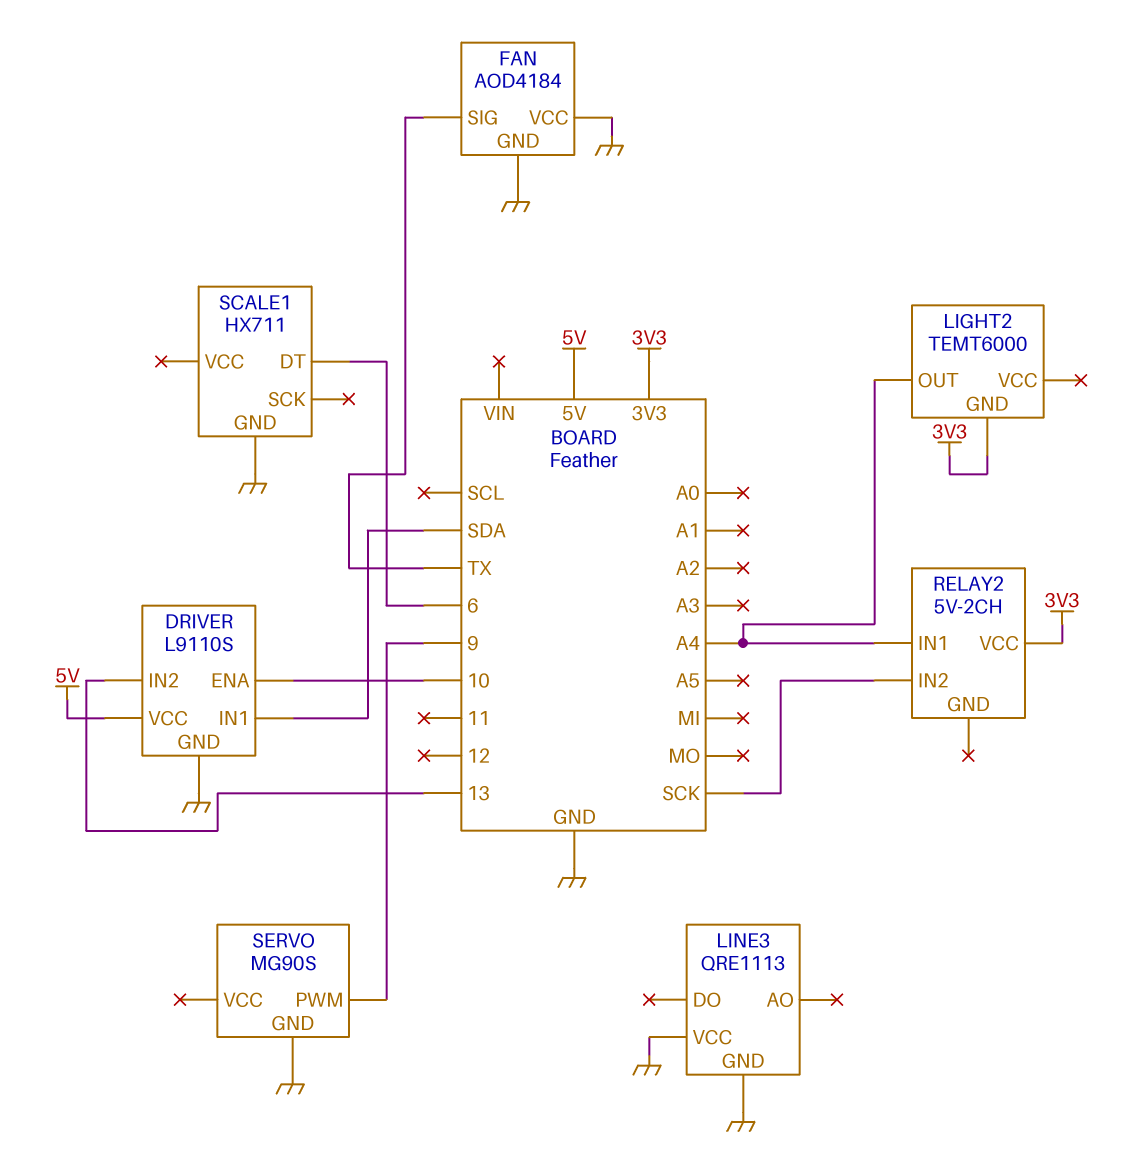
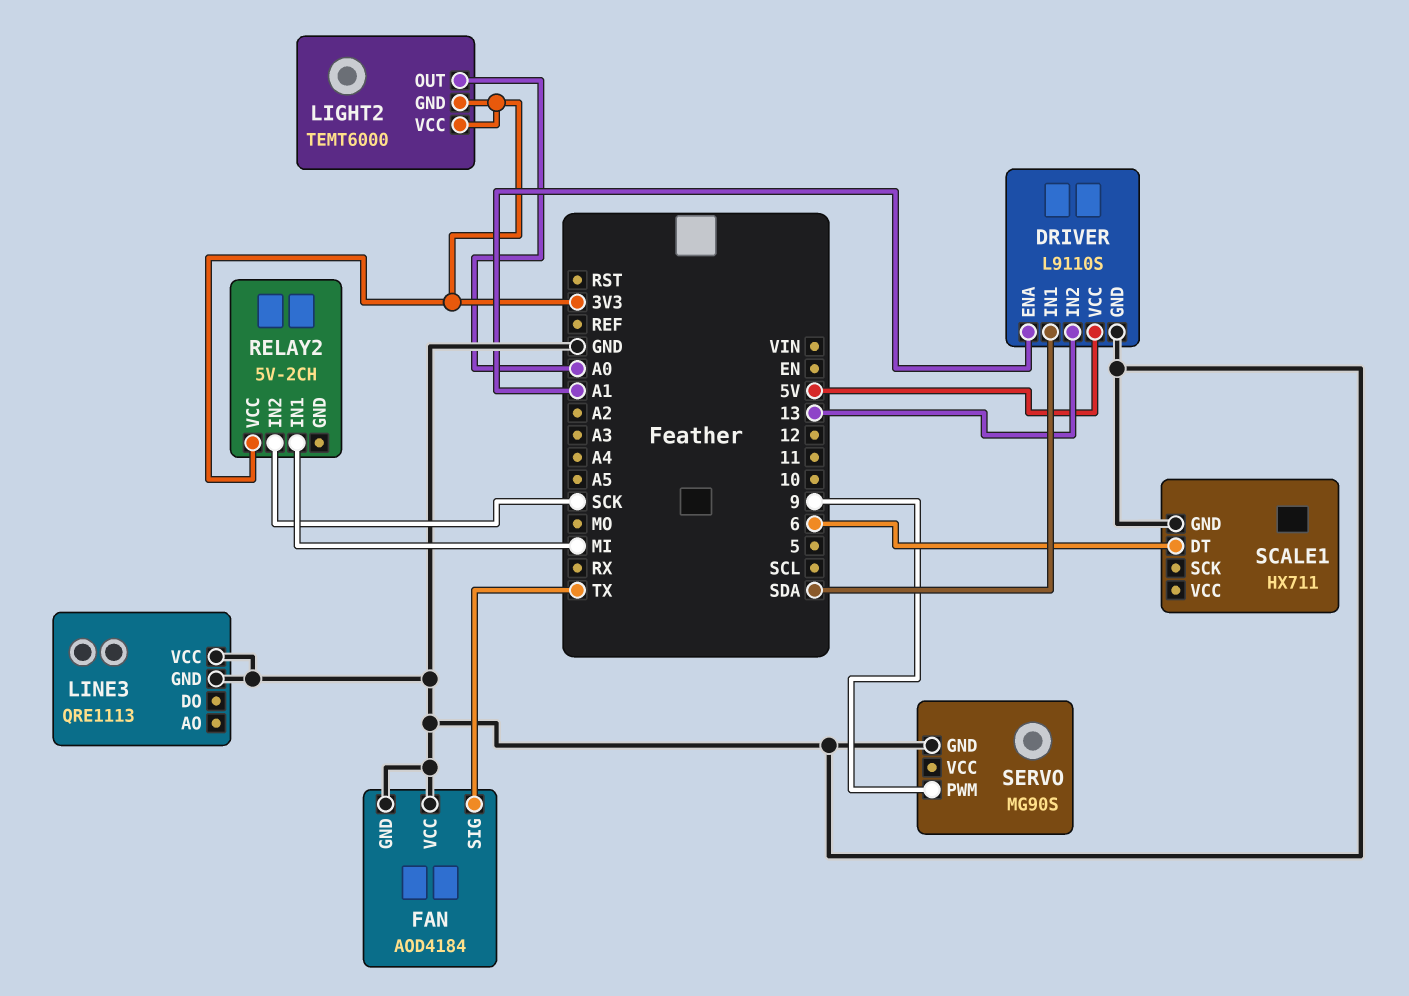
DRIVER pin ENA: 10 -> A1
LIGHT2 pin OUT: A4 -> A0
LIGHT2 pin VCC: none -> 3V3
RELAY2 pin IN1: A4 -> MI

